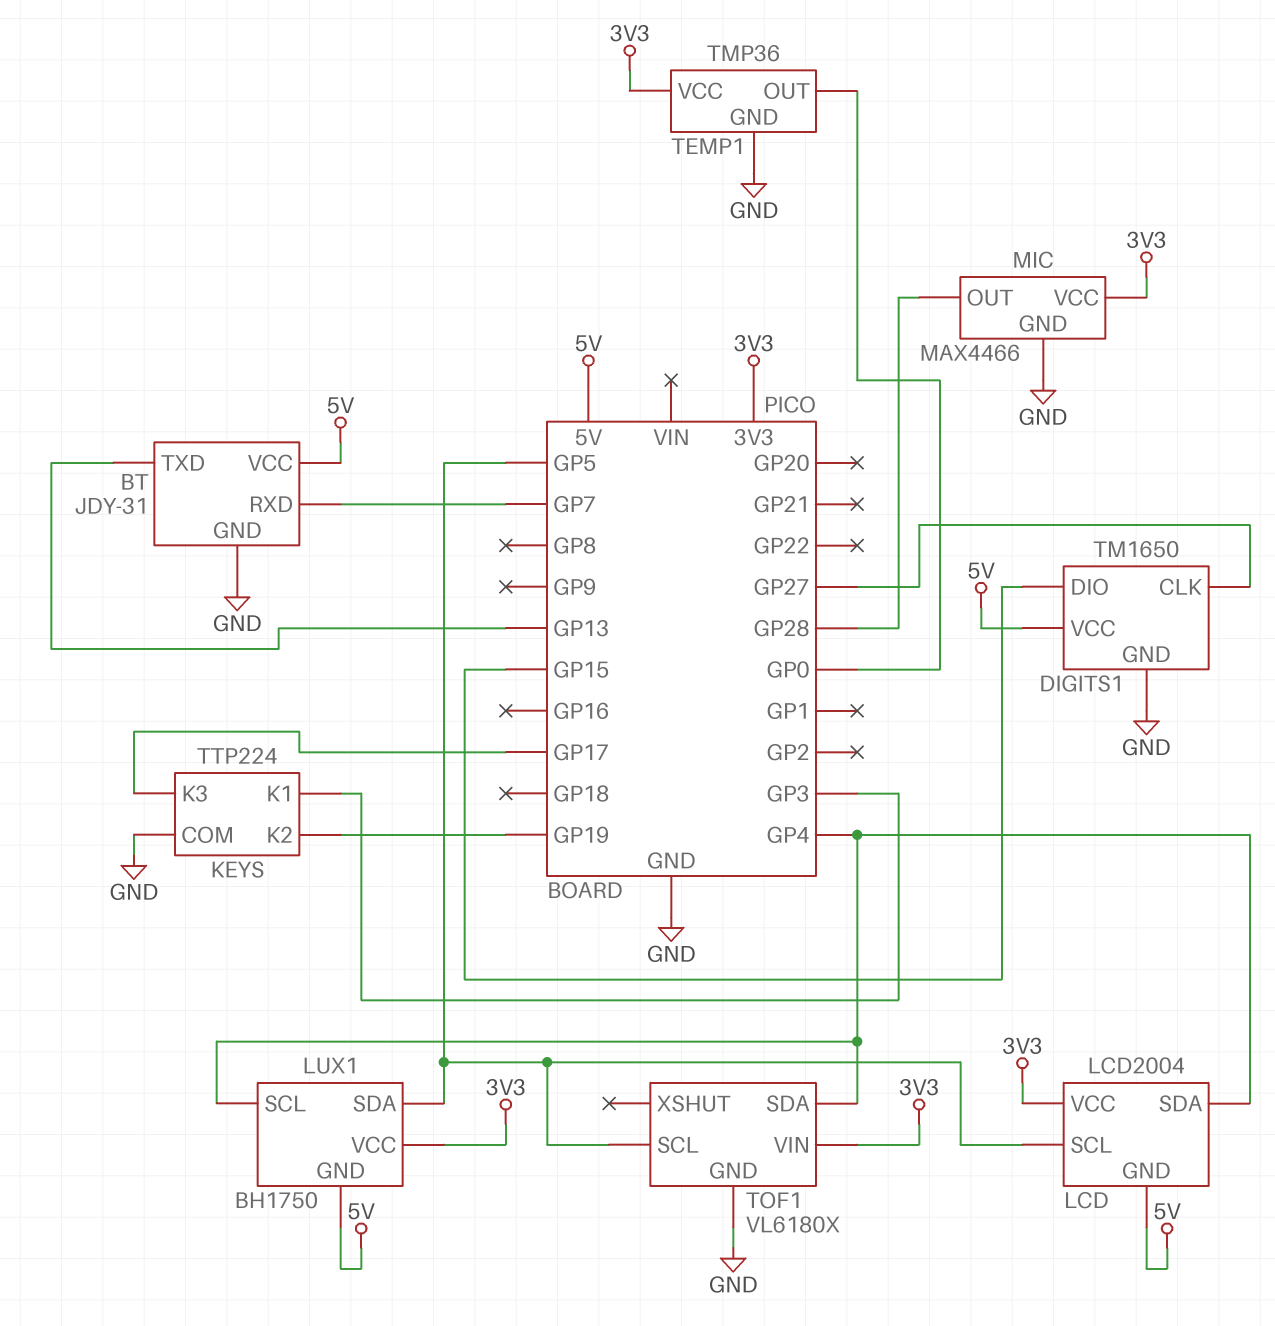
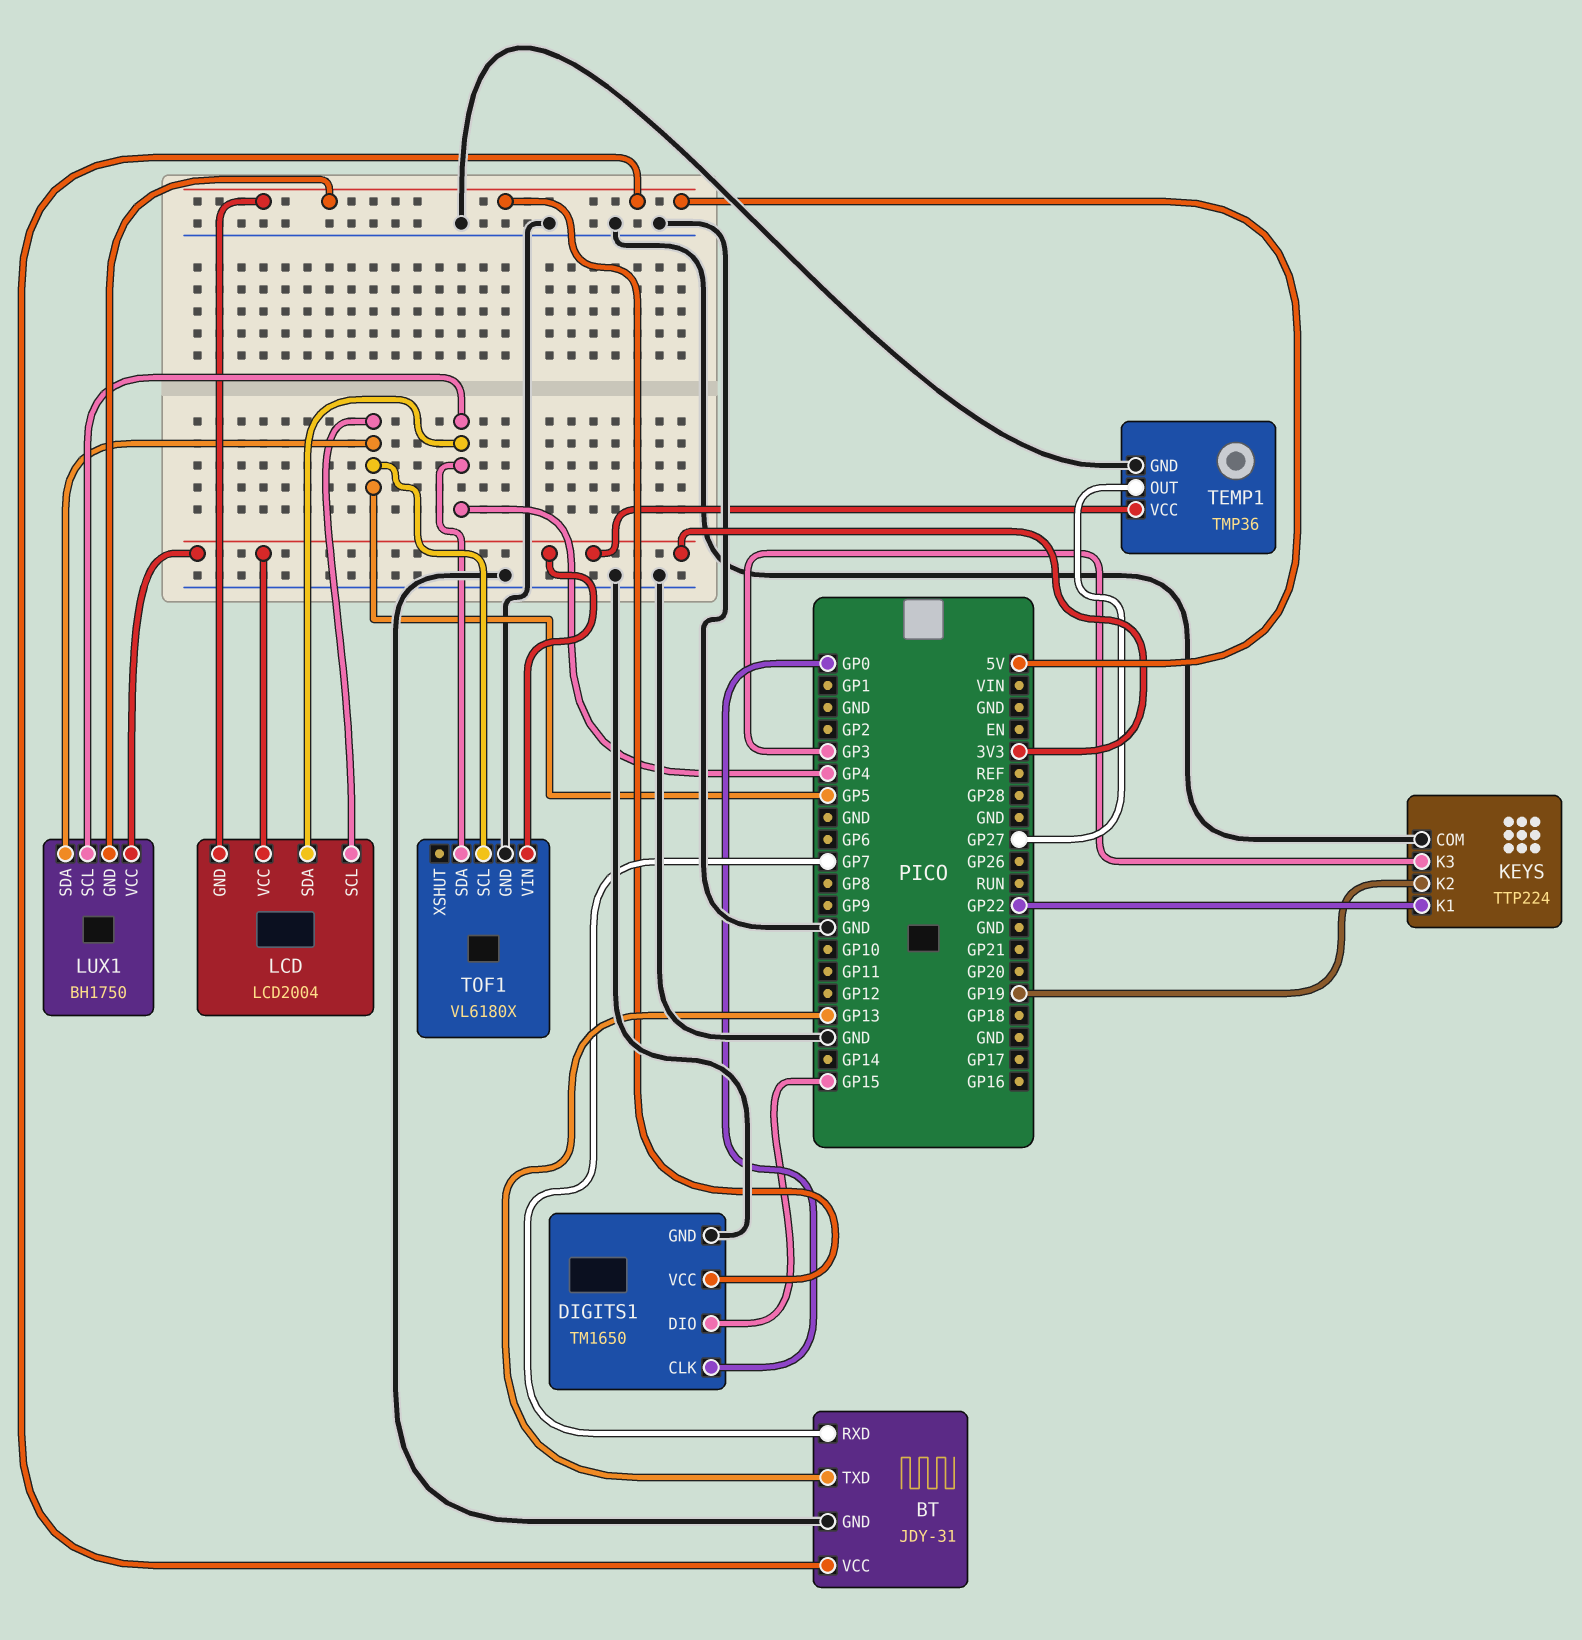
DIGITS1 pin CLK: GP27 -> GP0
KEYS pin K1: GP3 -> GP22
KEYS pin K3: GP17 -> GP3
MIC: MAX4466 -> none
MIC pin GND: GND -> none
MIC pin OUT: GP28 -> none
MIC pin VCC: 3V3 -> none
TEMP1 pin OUT: GP0 -> GP27

